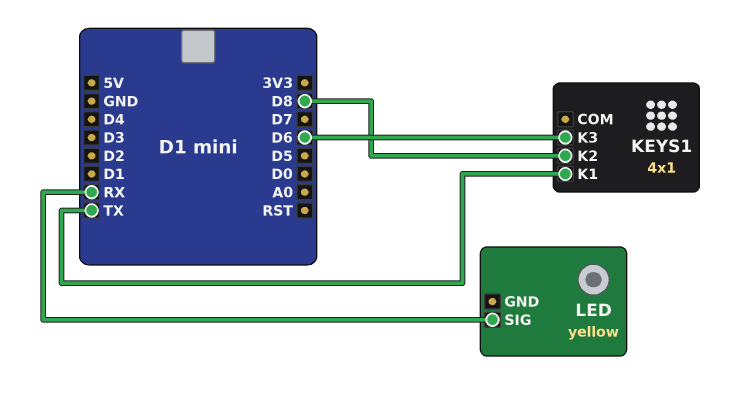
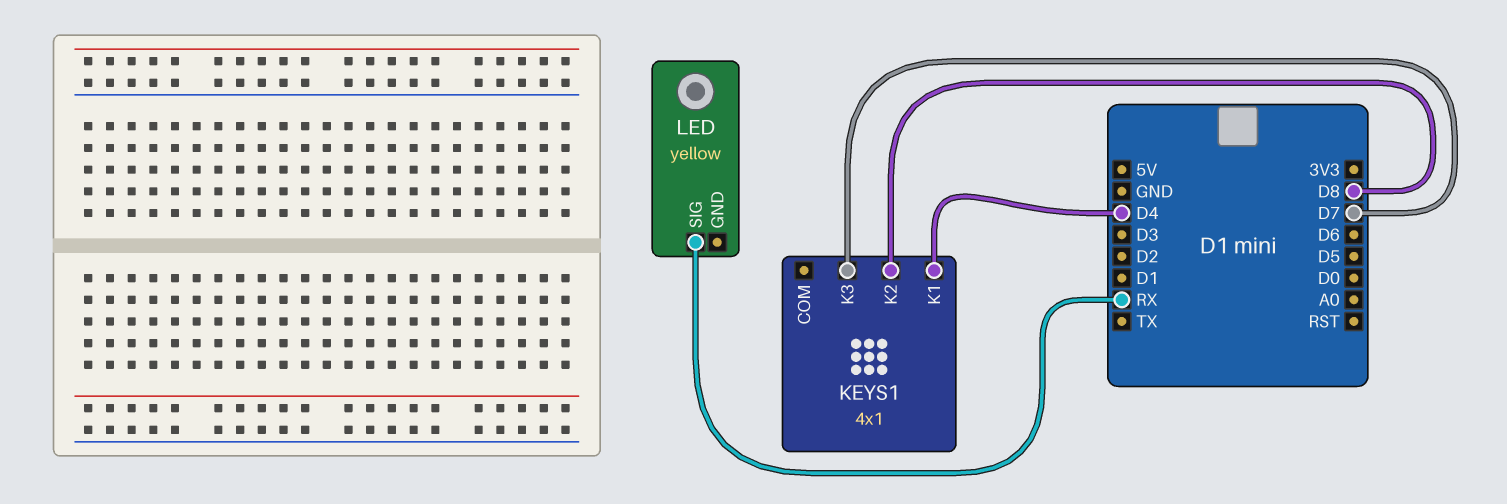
KEYS1 pin K1: TX -> D4
KEYS1 pin K3: D6 -> D7

